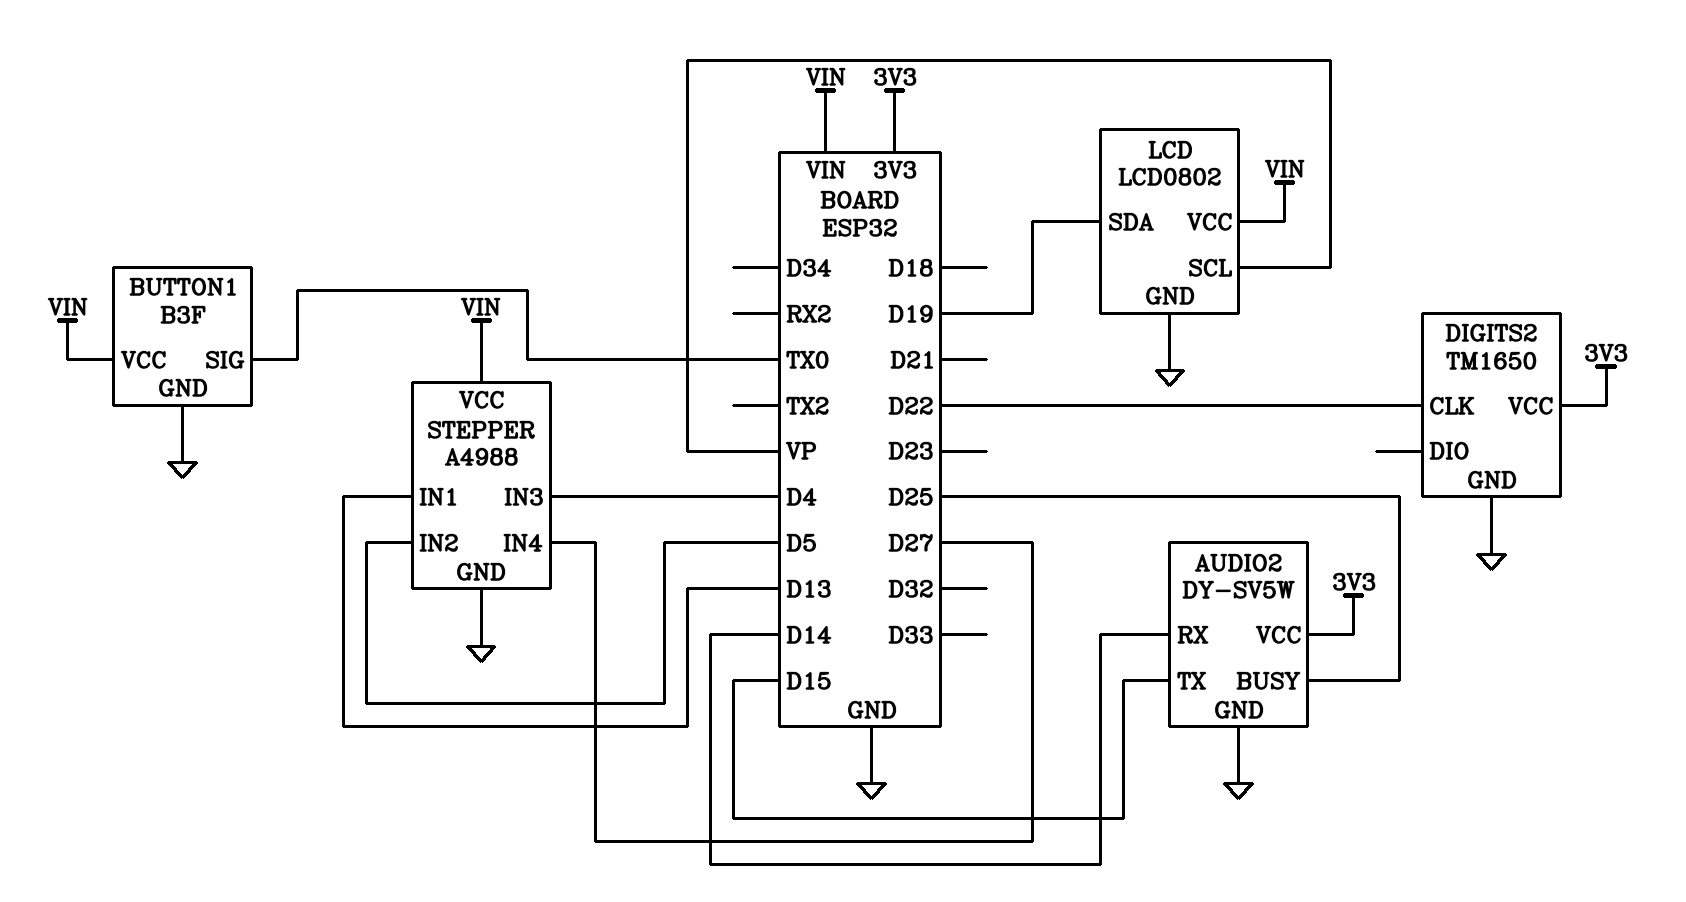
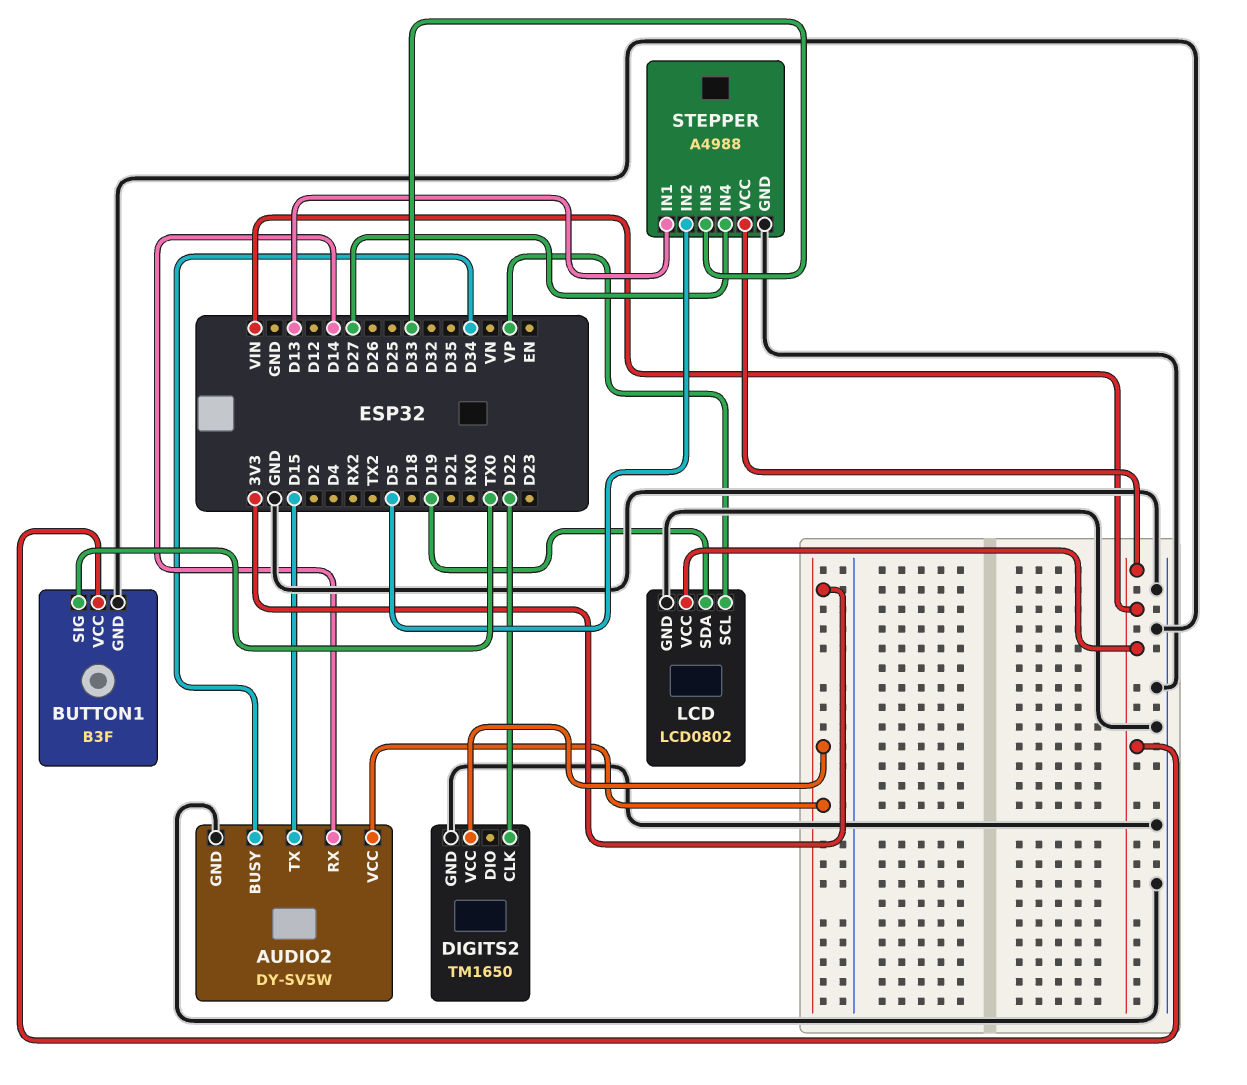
AUDIO2 pin BUSY: D25 -> D34
STEPPER pin IN3: D4 -> D33

